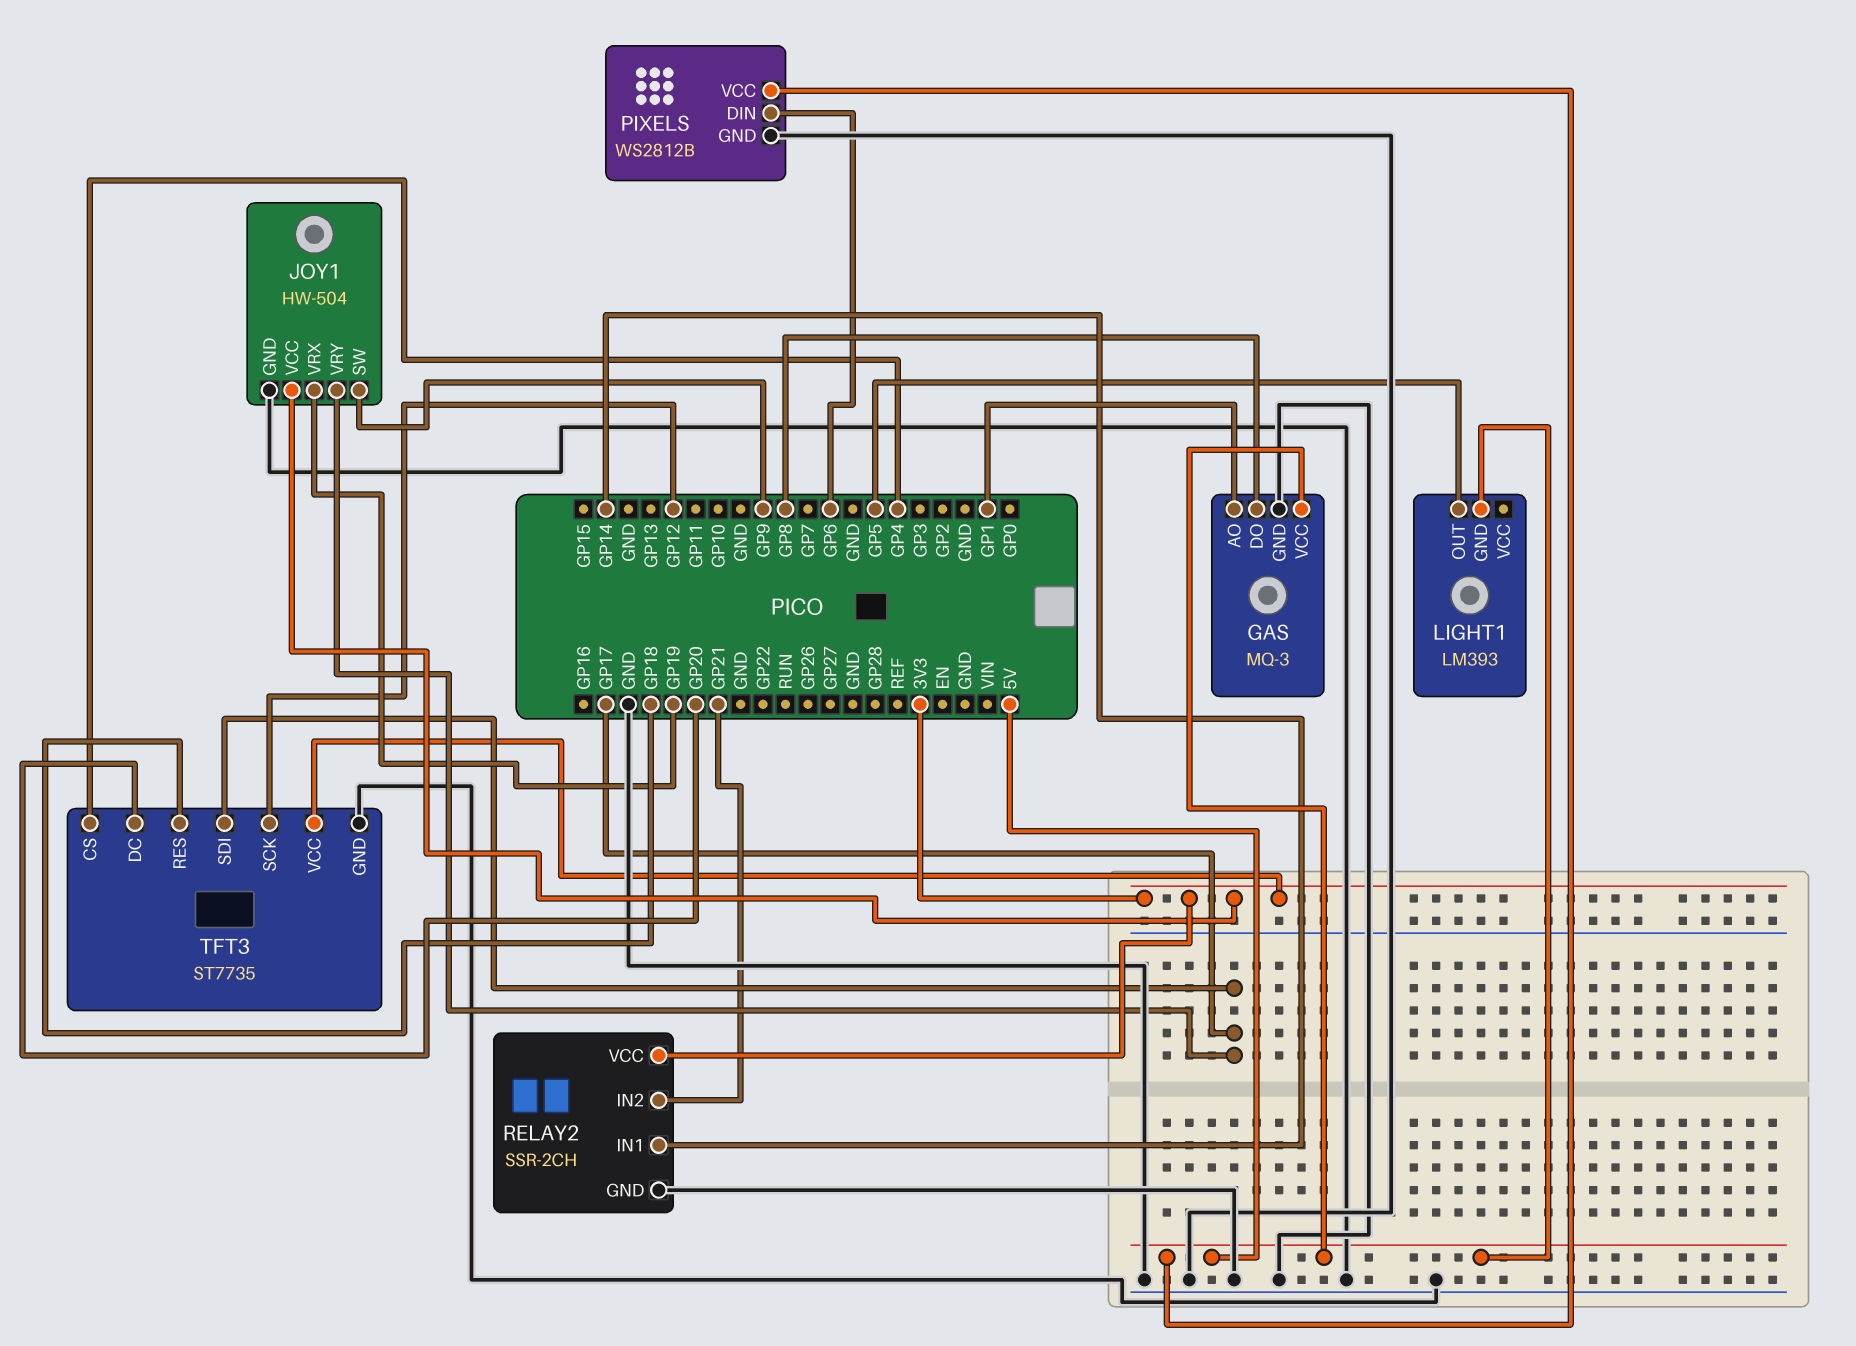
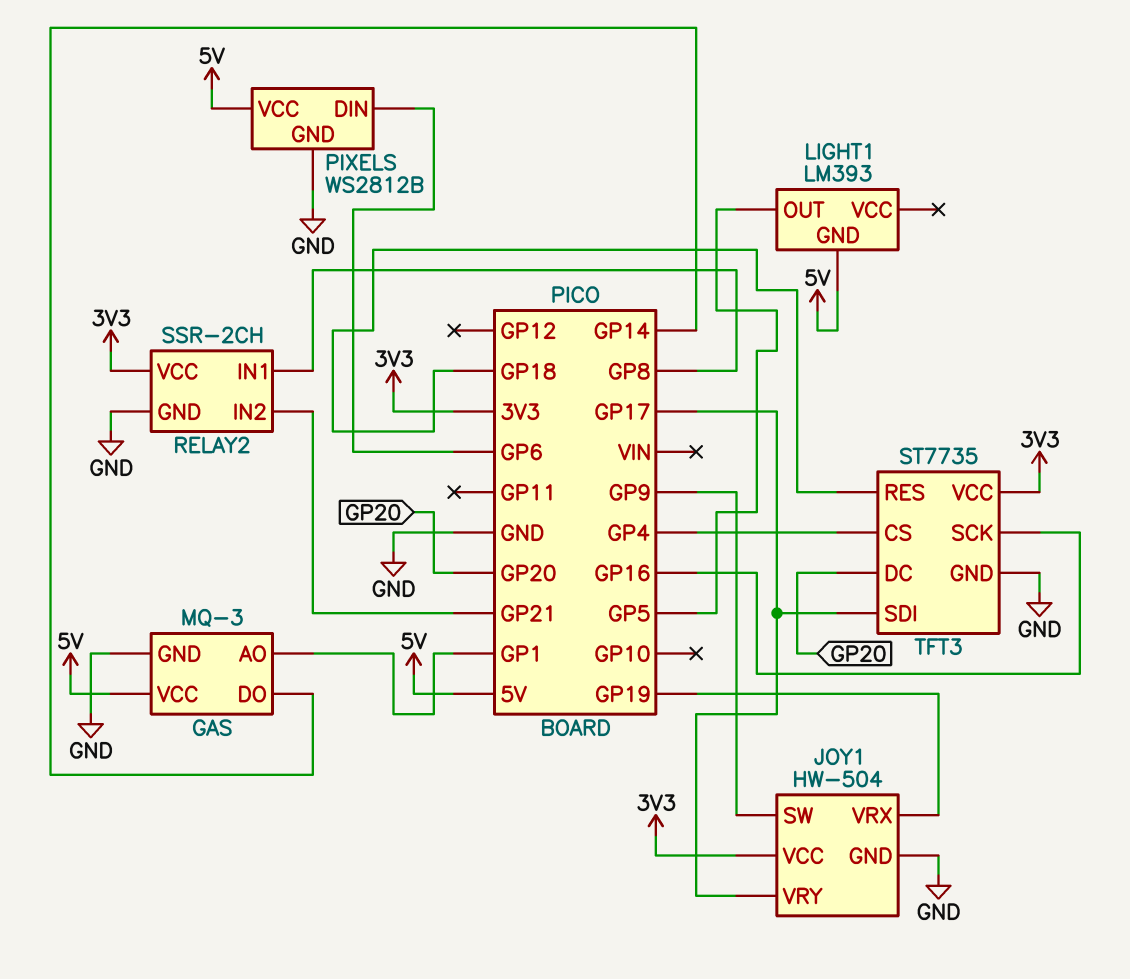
GAS pin DO: GP8 -> GP14
RELAY2 pin IN1: GP14 -> GP8
TFT3 pin SCK: GP12 -> GP16

